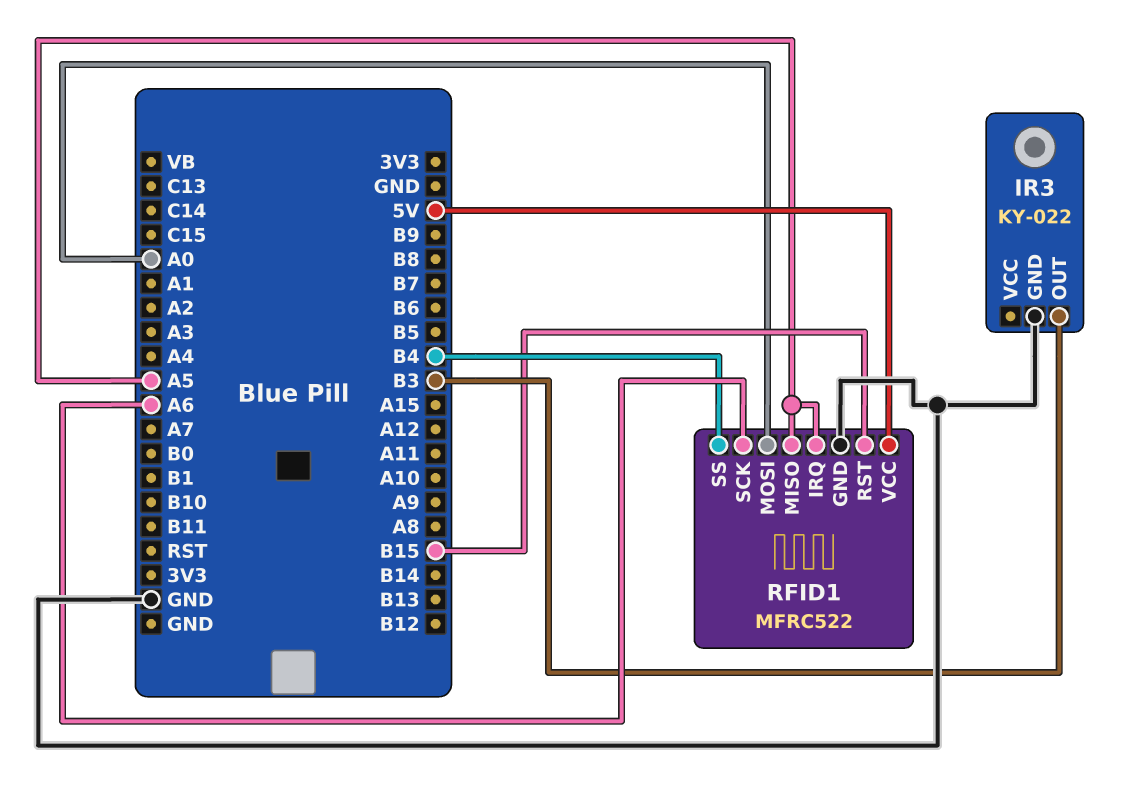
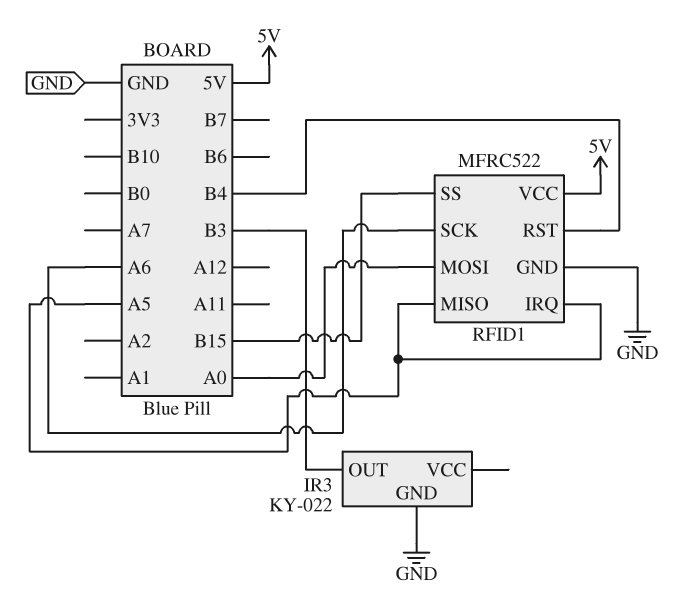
RFID1 pin RST: B15 -> B4
RFID1 pin SS: B4 -> B15

